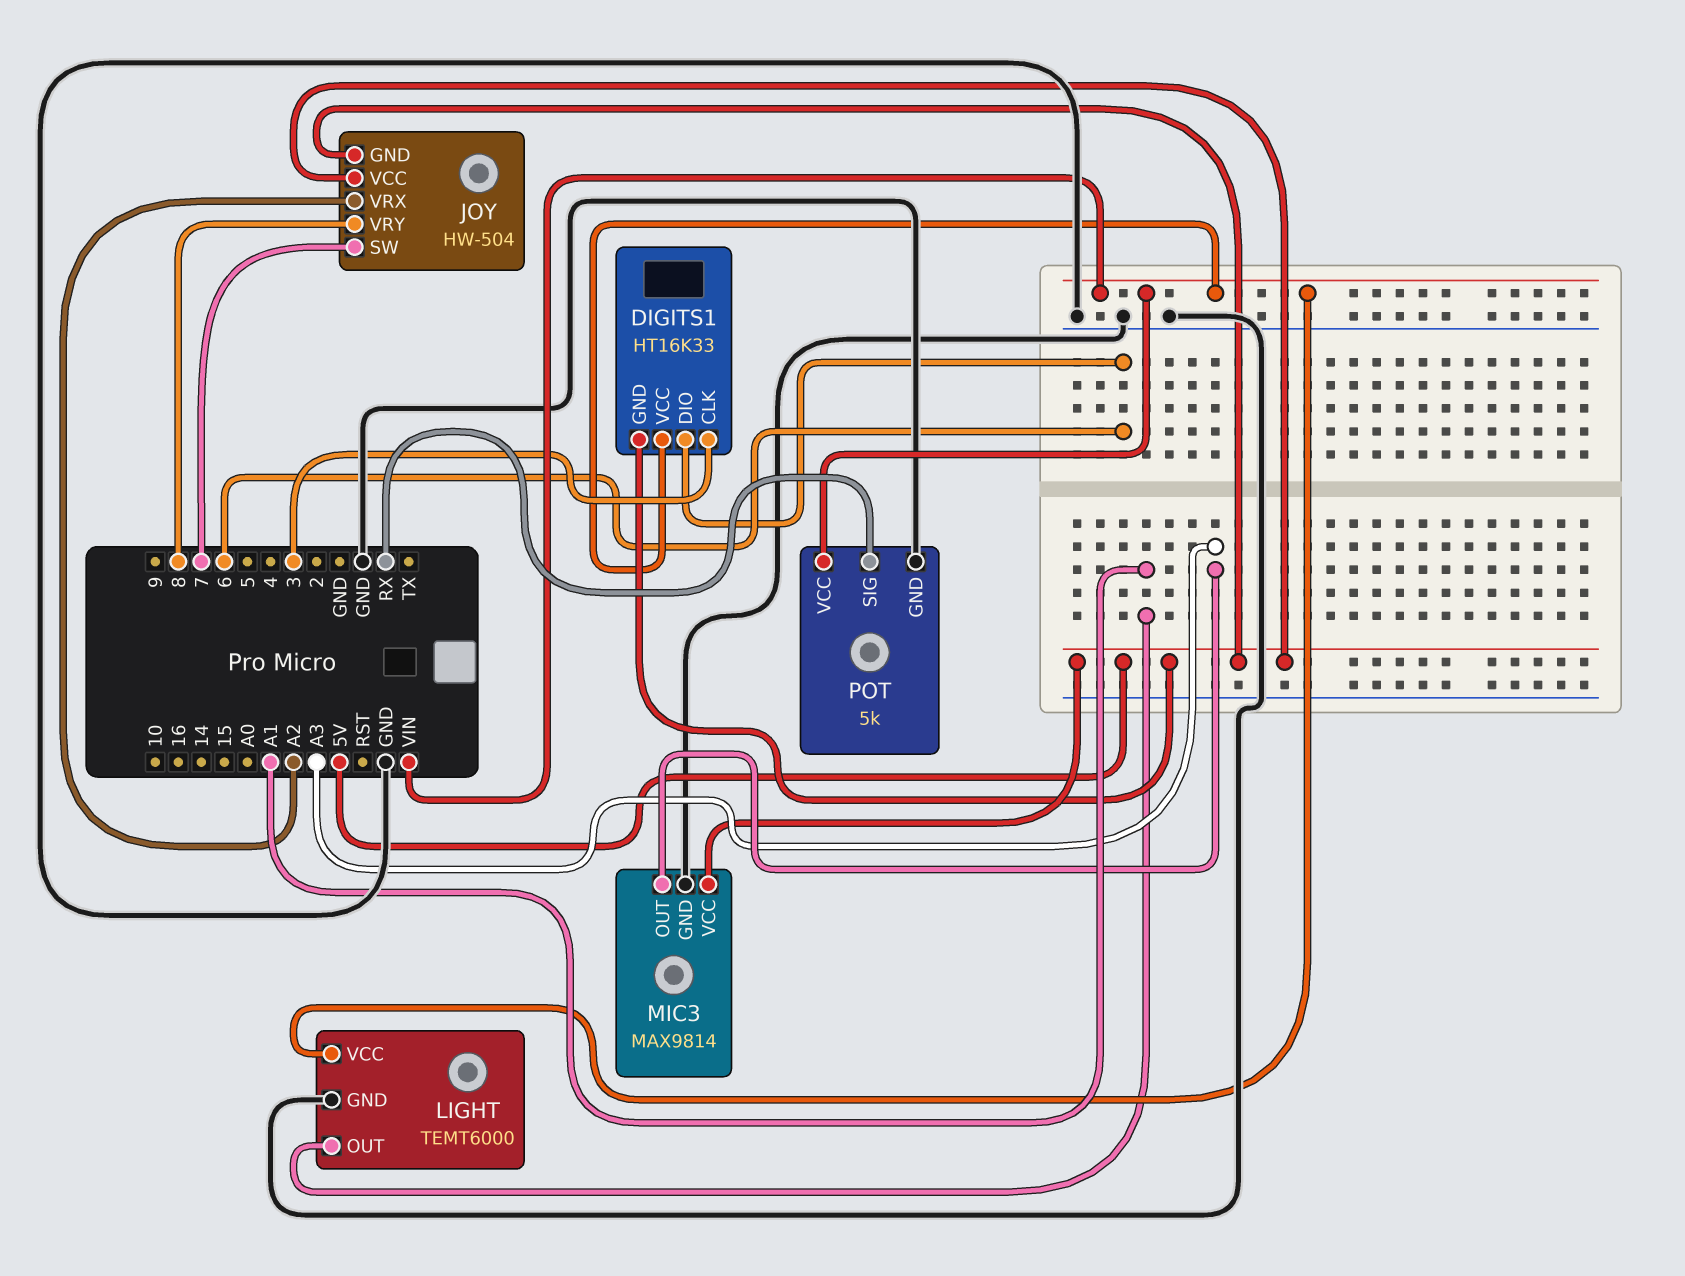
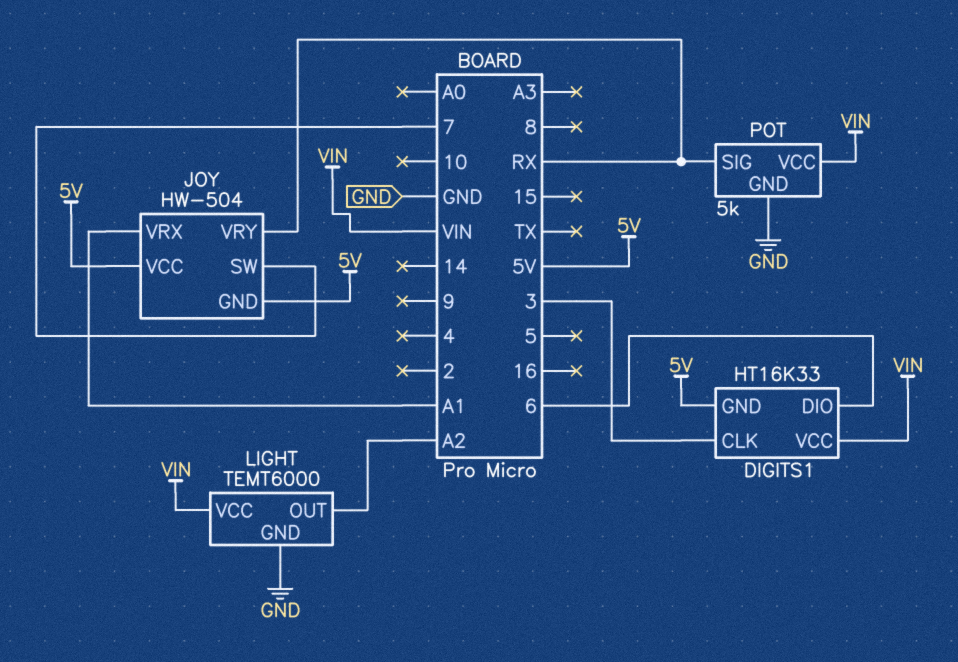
JOY pin VRX: A2 -> A1
JOY pin VRY: 8 -> RX
LIGHT pin OUT: A1 -> A2
MIC3: MAX9814 -> none
MIC3 pin GND: GND -> none
MIC3 pin OUT: A3 -> none
MIC3 pin VCC: 5V -> none

